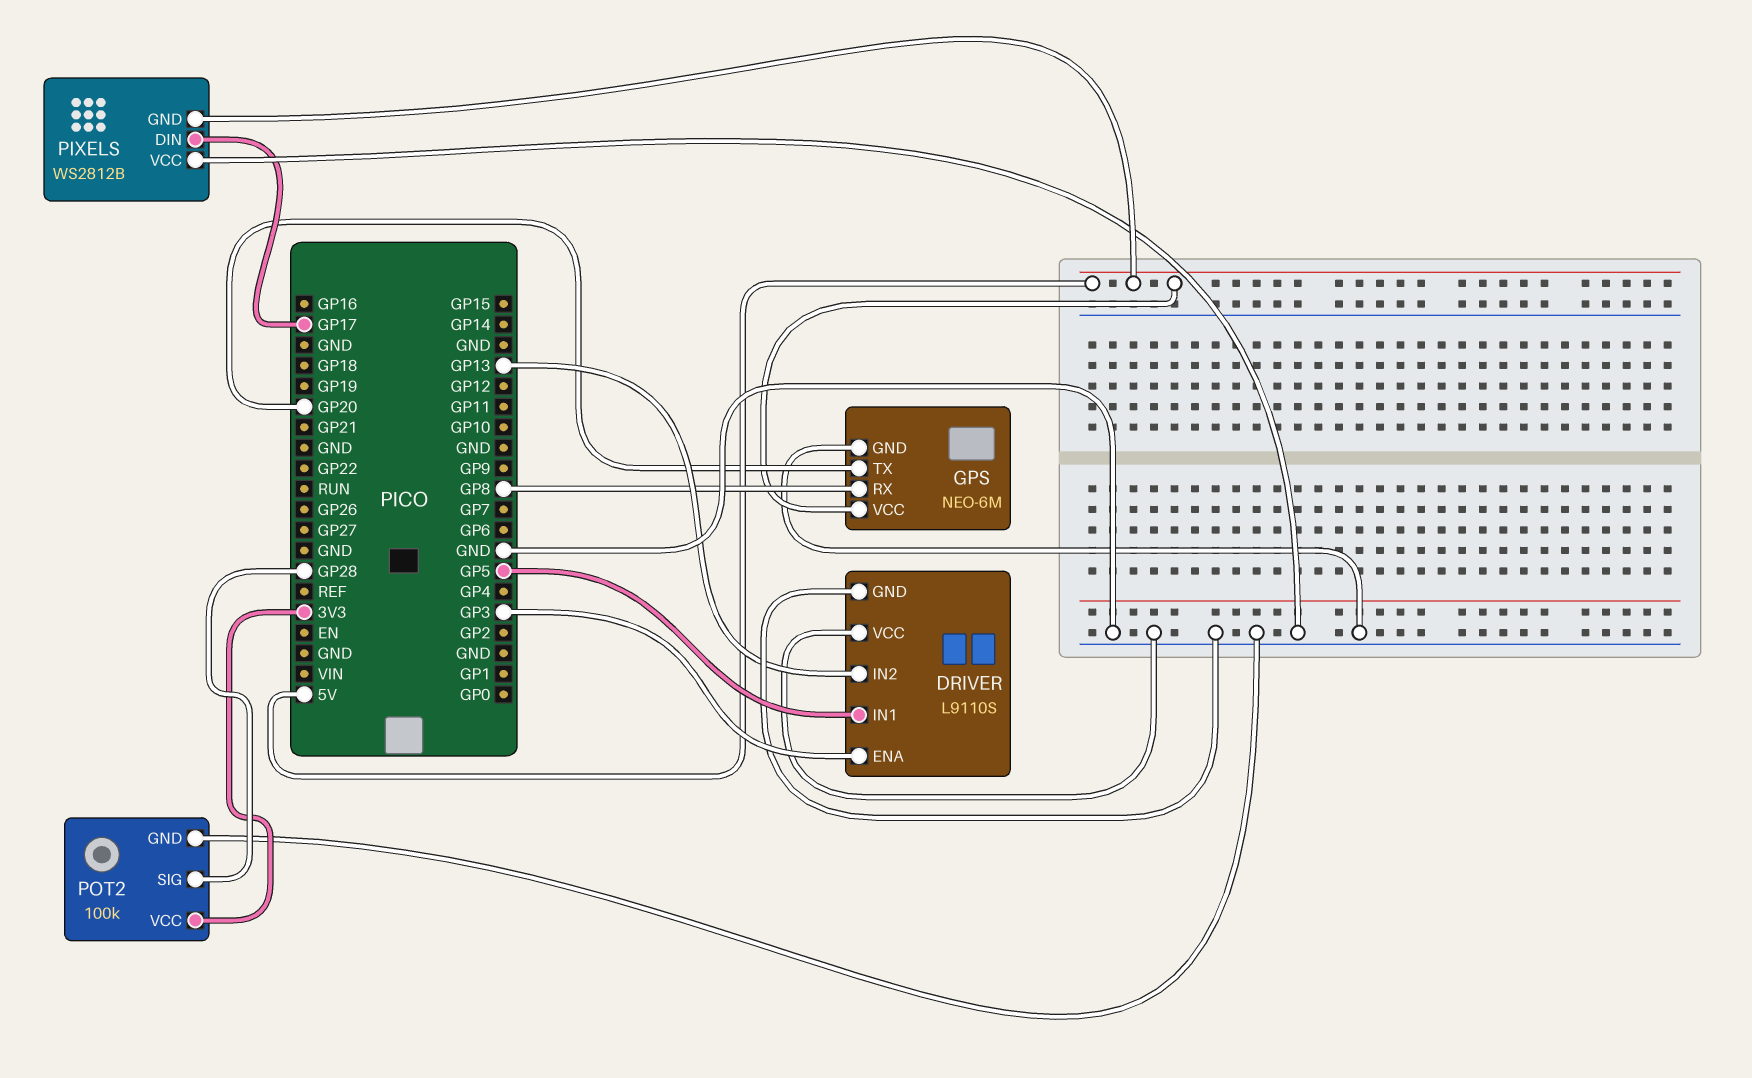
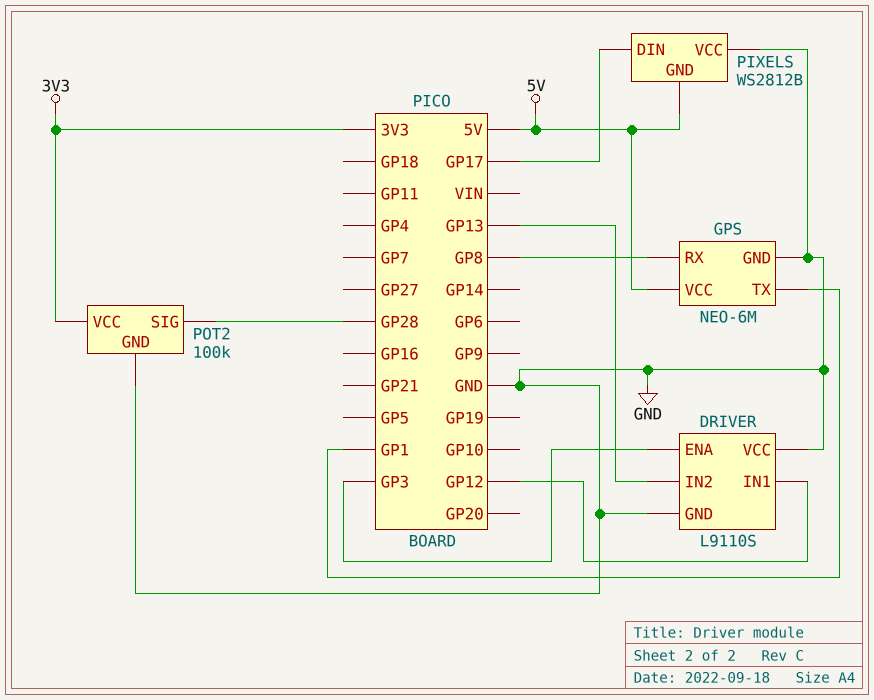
DRIVER pin IN1: GP5 -> GP12
GPS pin TX: GP20 -> GP1

